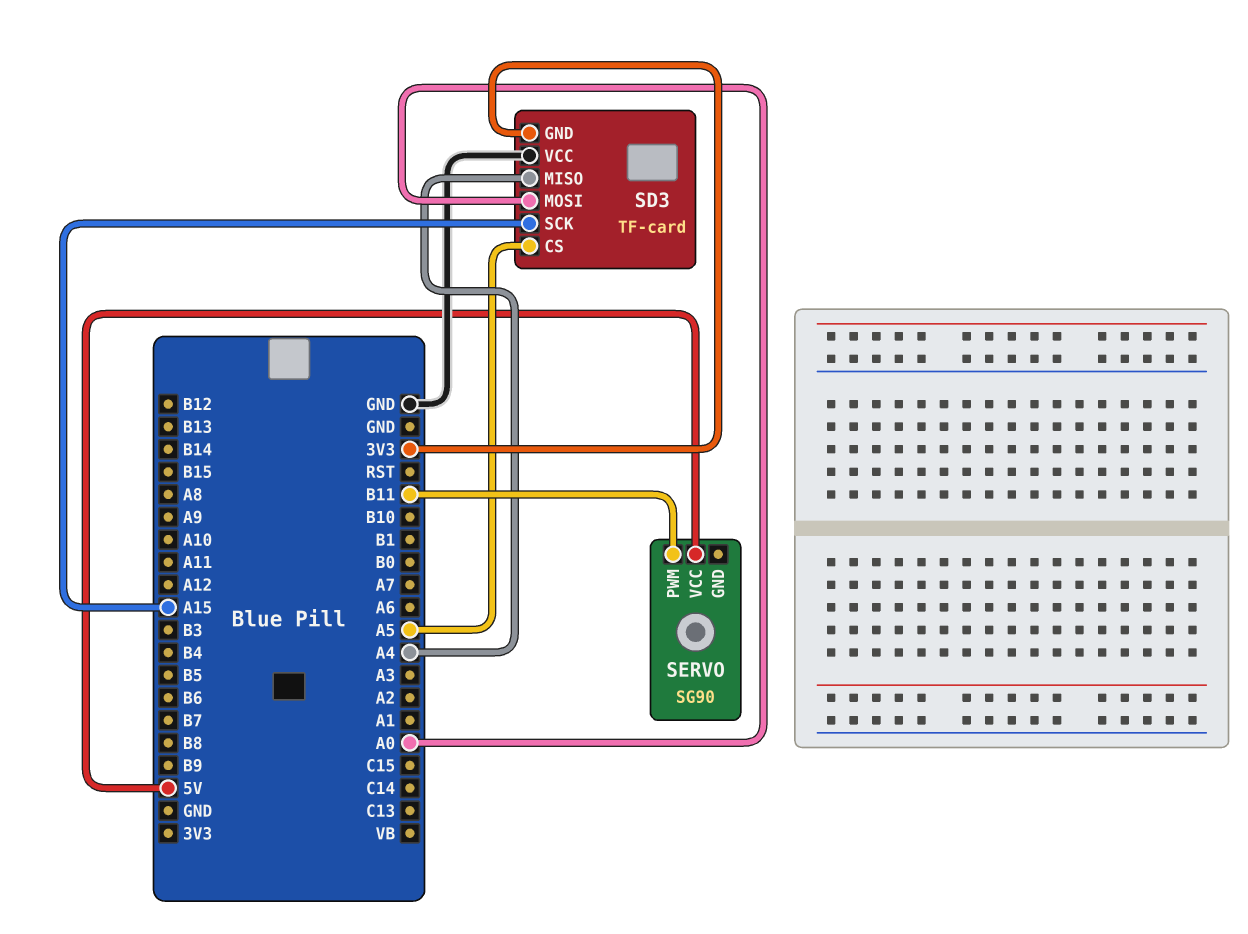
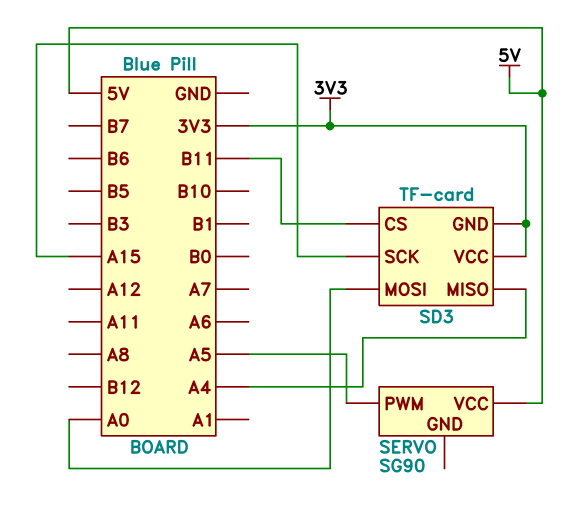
SD3 pin CS: A5 -> B11
SD3 pin VCC: GND -> 3V3
SERVO pin PWM: B11 -> A5

